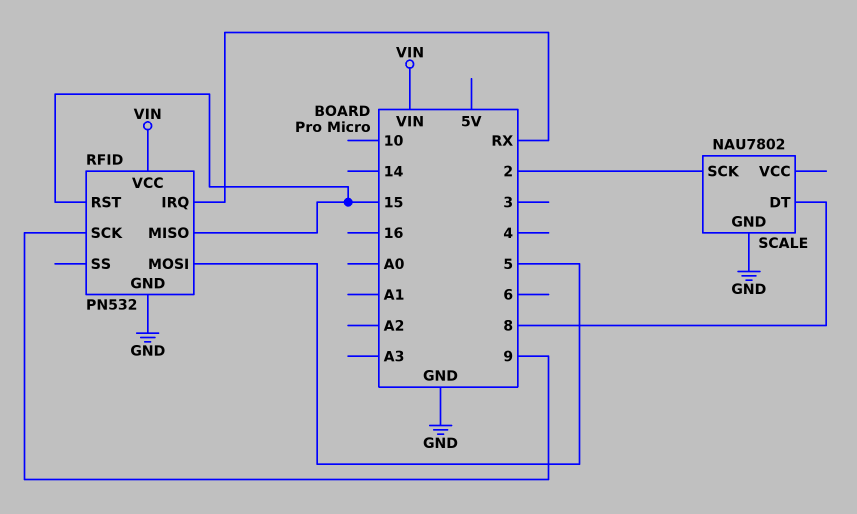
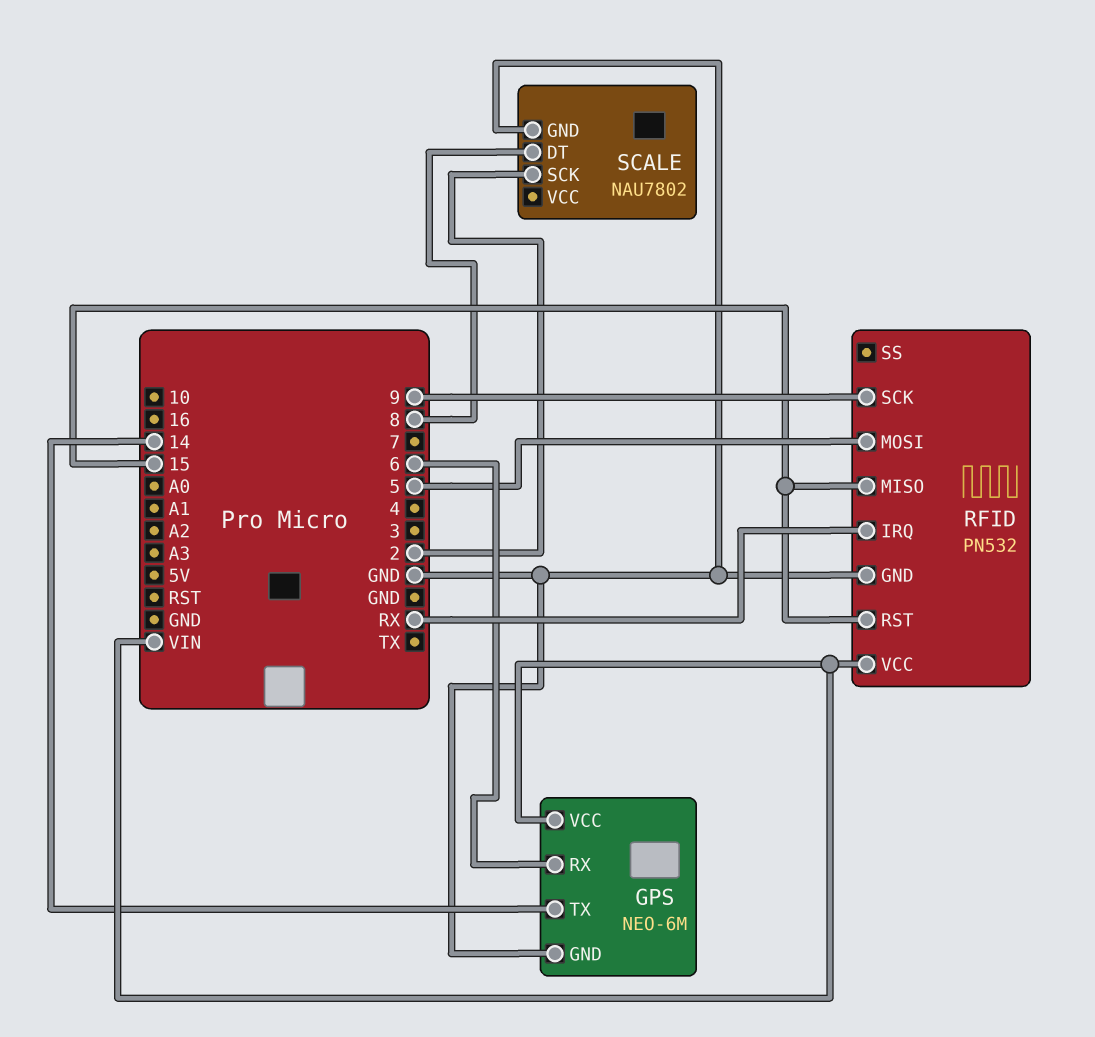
GPS: none -> NEO-6M
GPS pin GND: none -> GND
GPS pin RX: none -> 6
GPS pin TX: none -> 14
GPS pin VCC: none -> VIN

